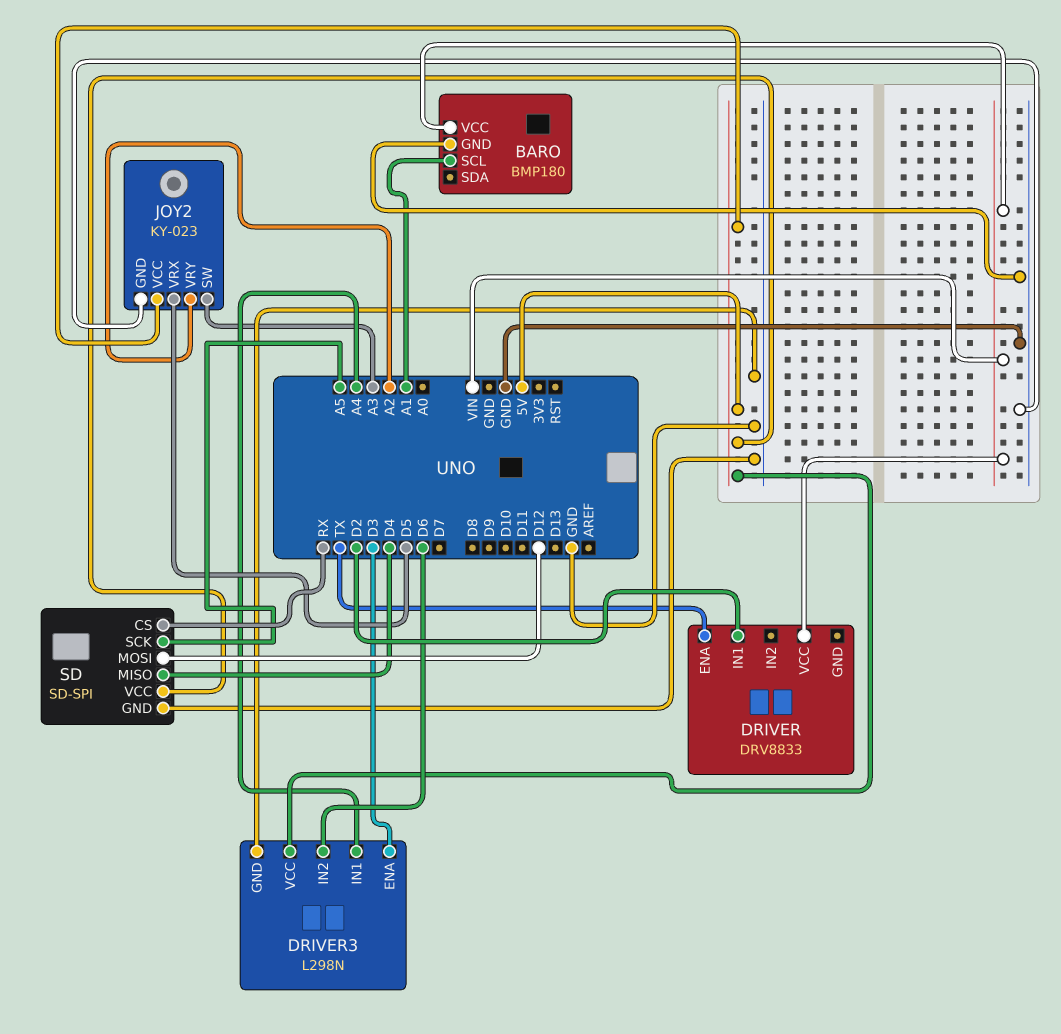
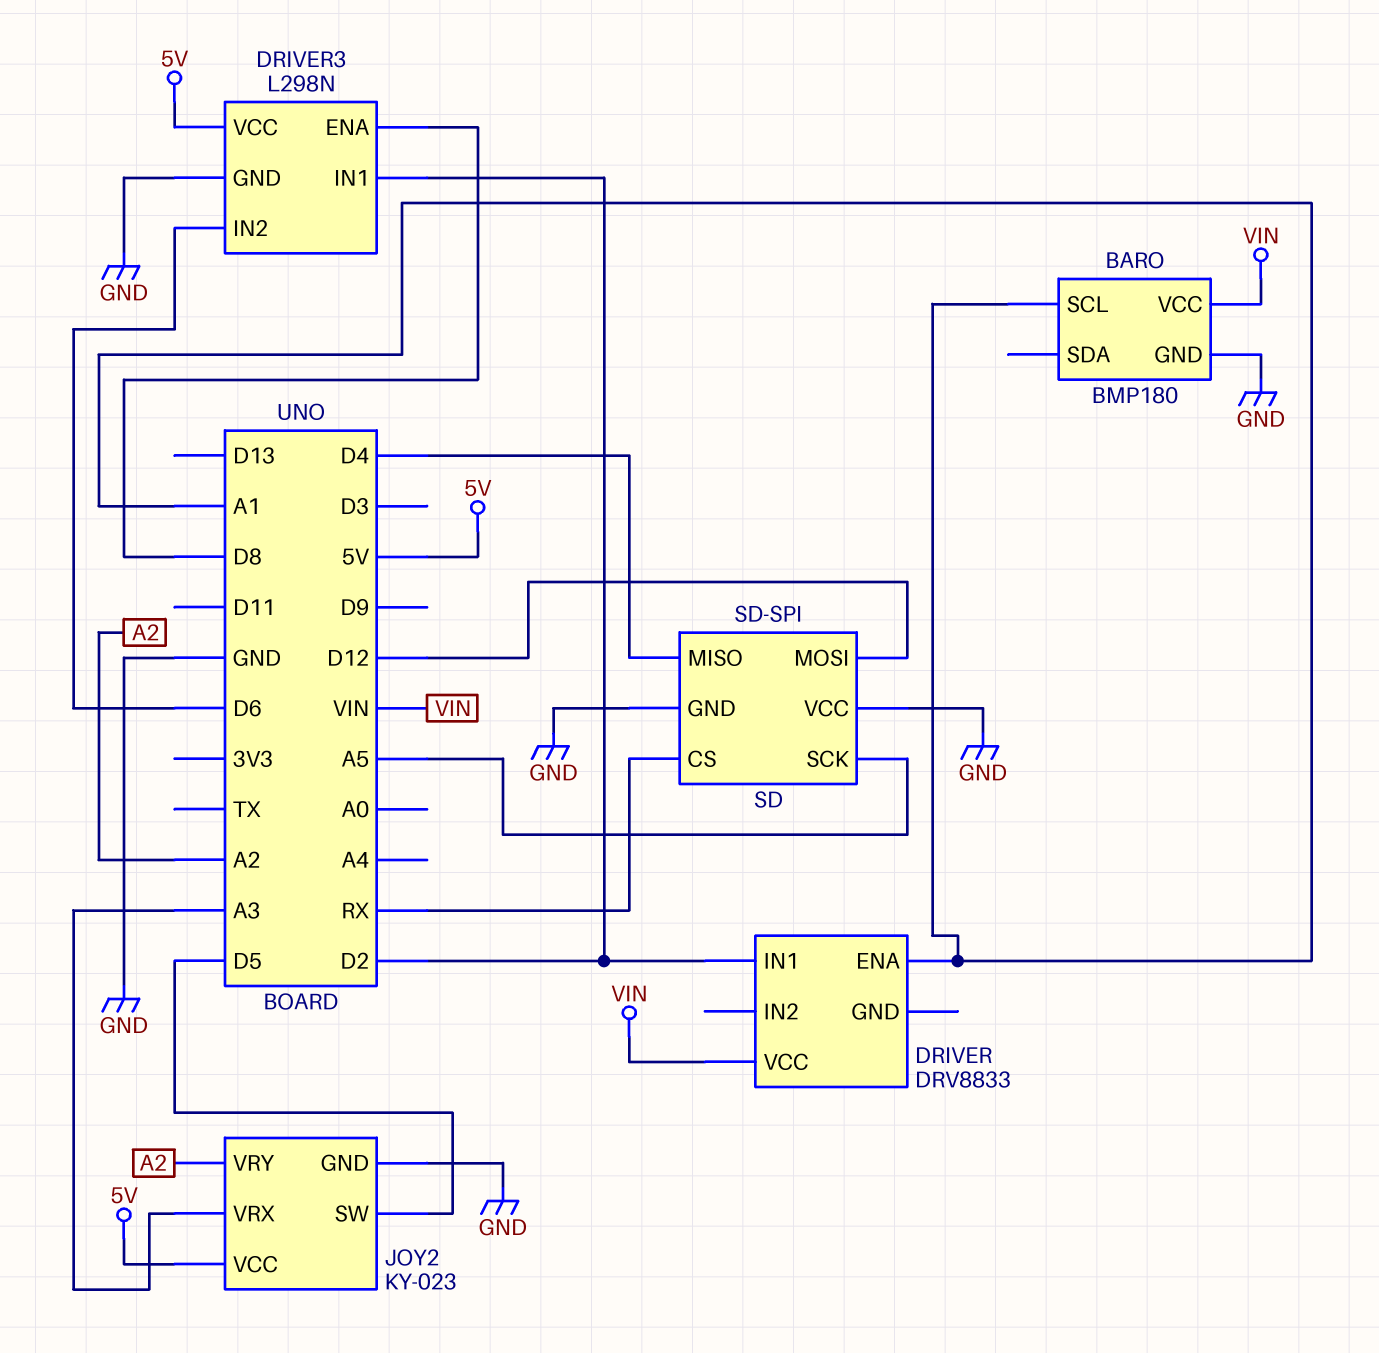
DRIVER pin ENA: TX -> A1
DRIVER3 pin ENA: D3 -> D8
DRIVER3 pin IN1: A4 -> D2
JOY2 pin SW: A3 -> D5
JOY2 pin VRX: D5 -> A3
SD pin VCC: 5V -> GND

